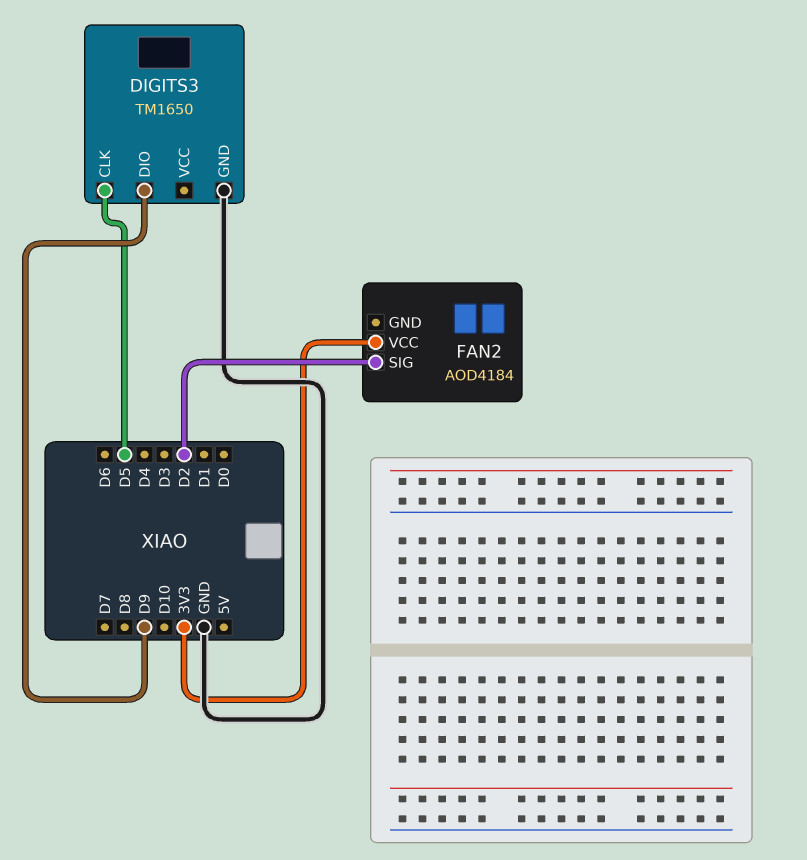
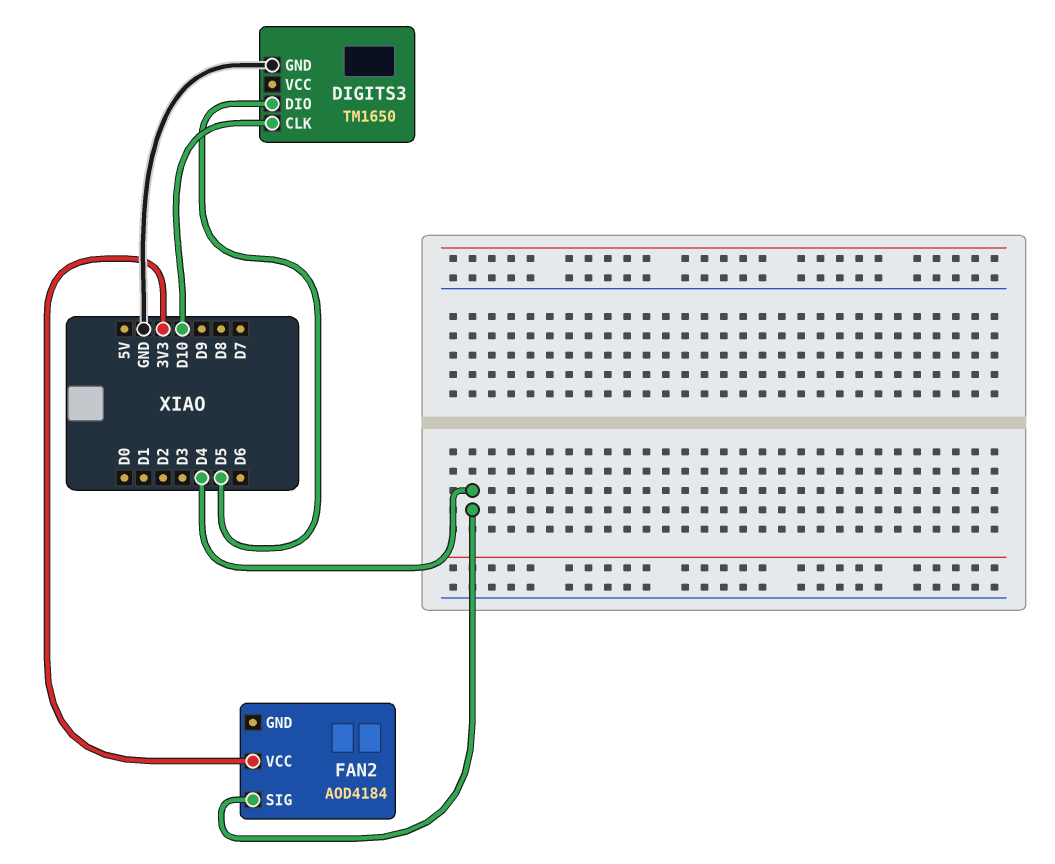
DIGITS3 pin CLK: D5 -> D10
DIGITS3 pin DIO: D9 -> D5
FAN2 pin SIG: D2 -> D4

